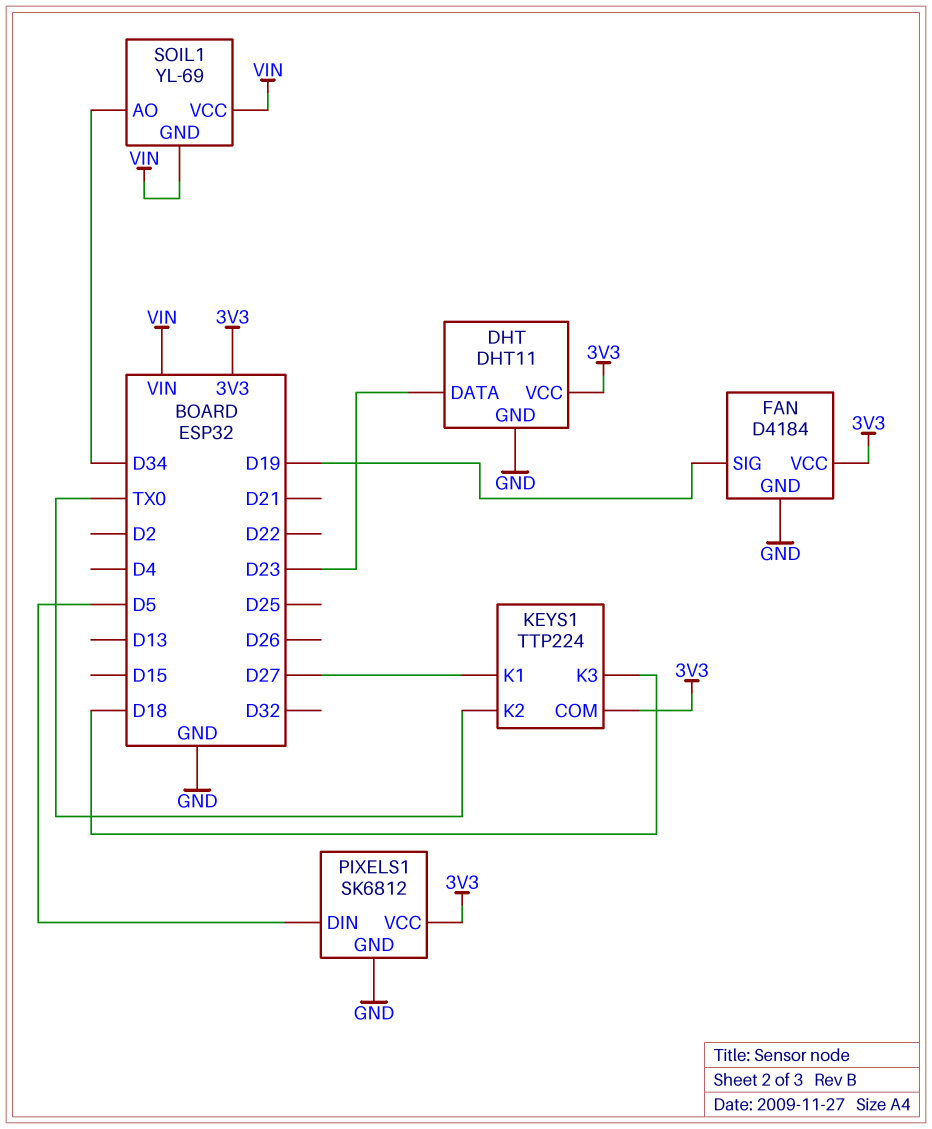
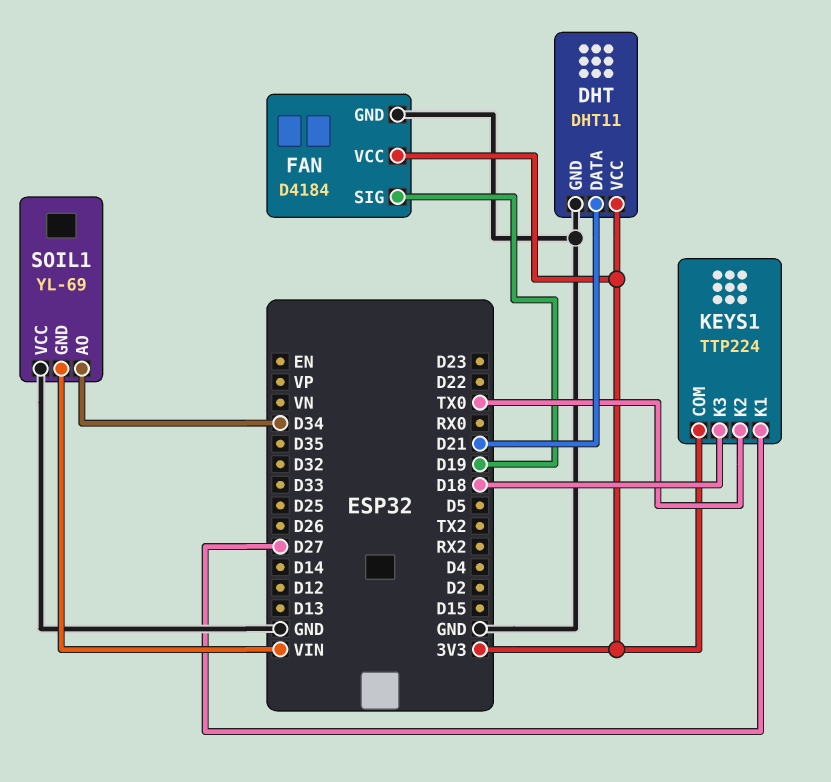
DHT pin DATA: D23 -> D21
PIXELS1: SK6812 -> none
PIXELS1 pin DIN: D5 -> none
PIXELS1 pin GND: GND -> none
PIXELS1 pin VCC: 3V3 -> none
SOIL1 pin VCC: VIN -> GND

